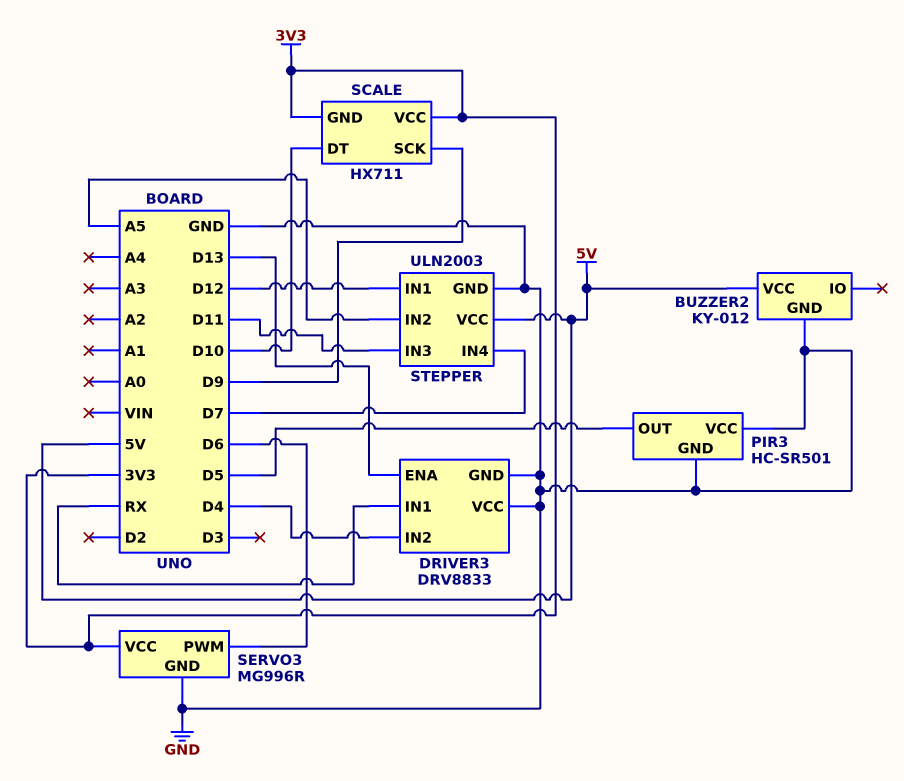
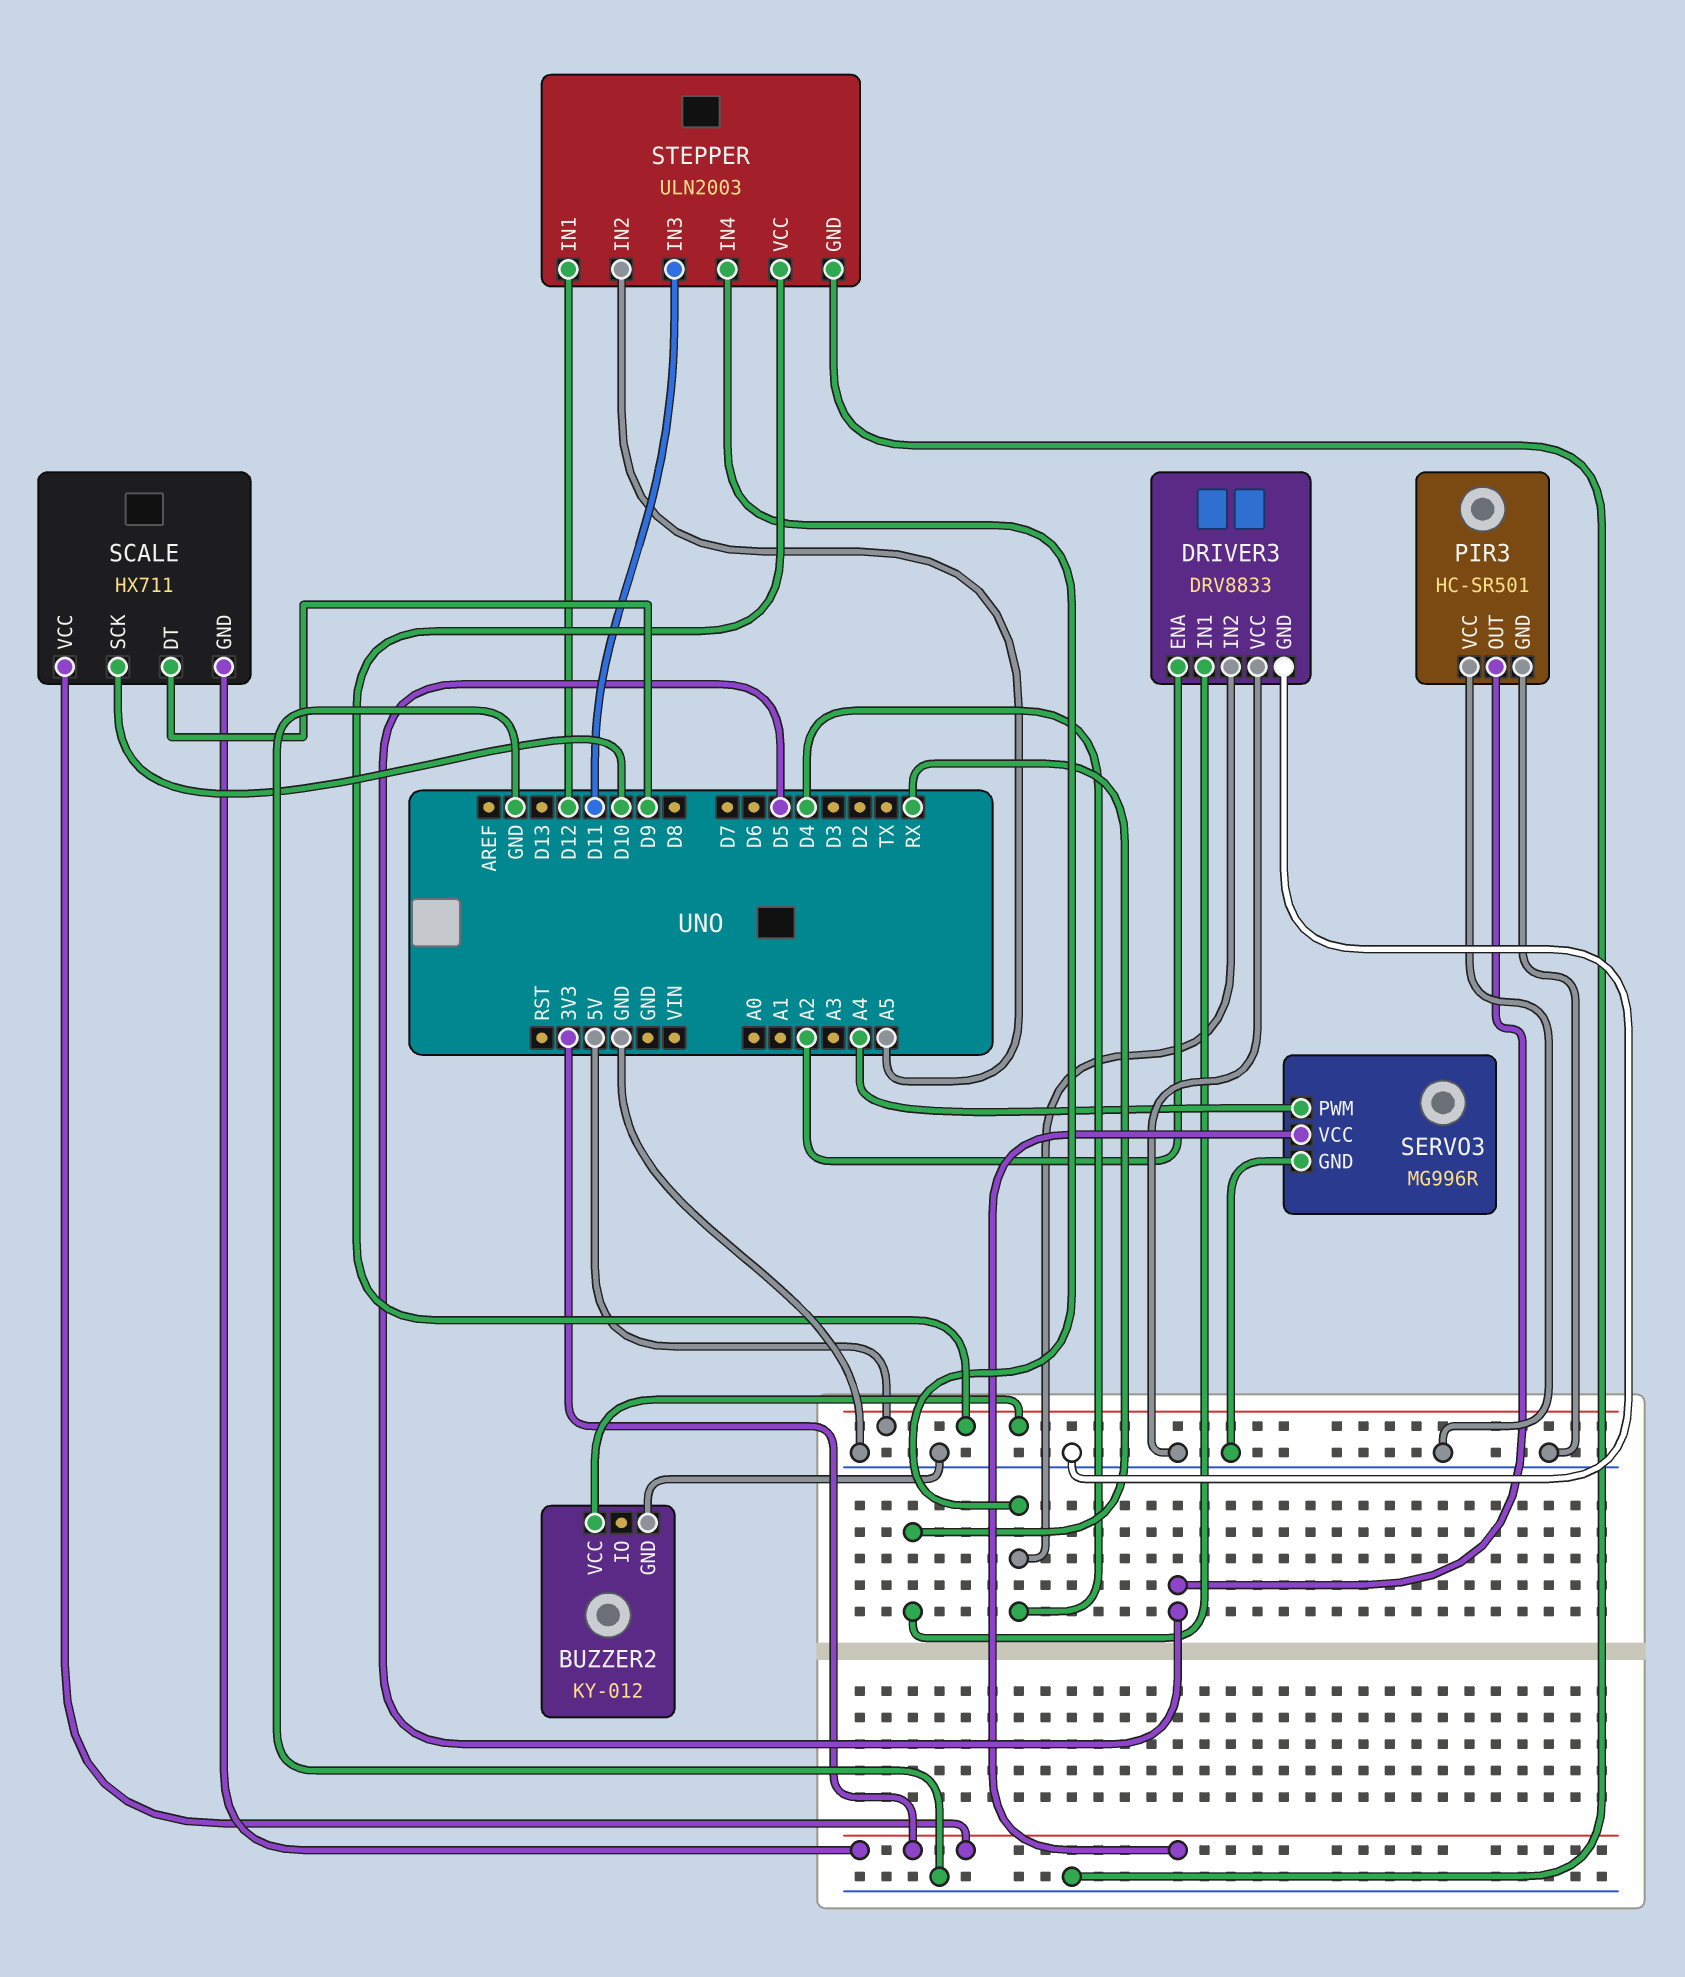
DRIVER3 pin ENA: D13 -> A2
SCALE pin DT: D10 -> D9
SCALE pin SCK: D9 -> D10
SERVO3 pin PWM: D6 -> A4
STEPPER pin IN4: D7 -> D4

